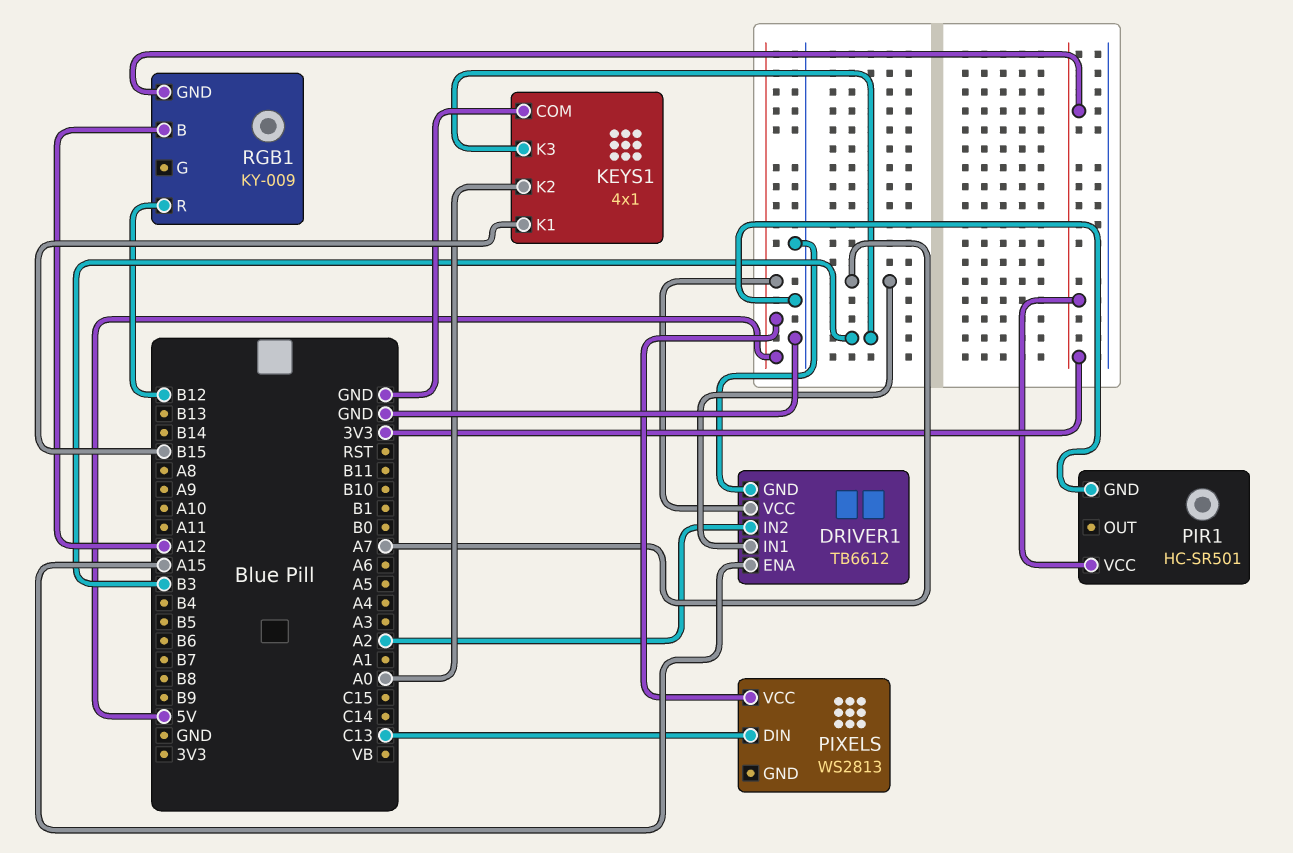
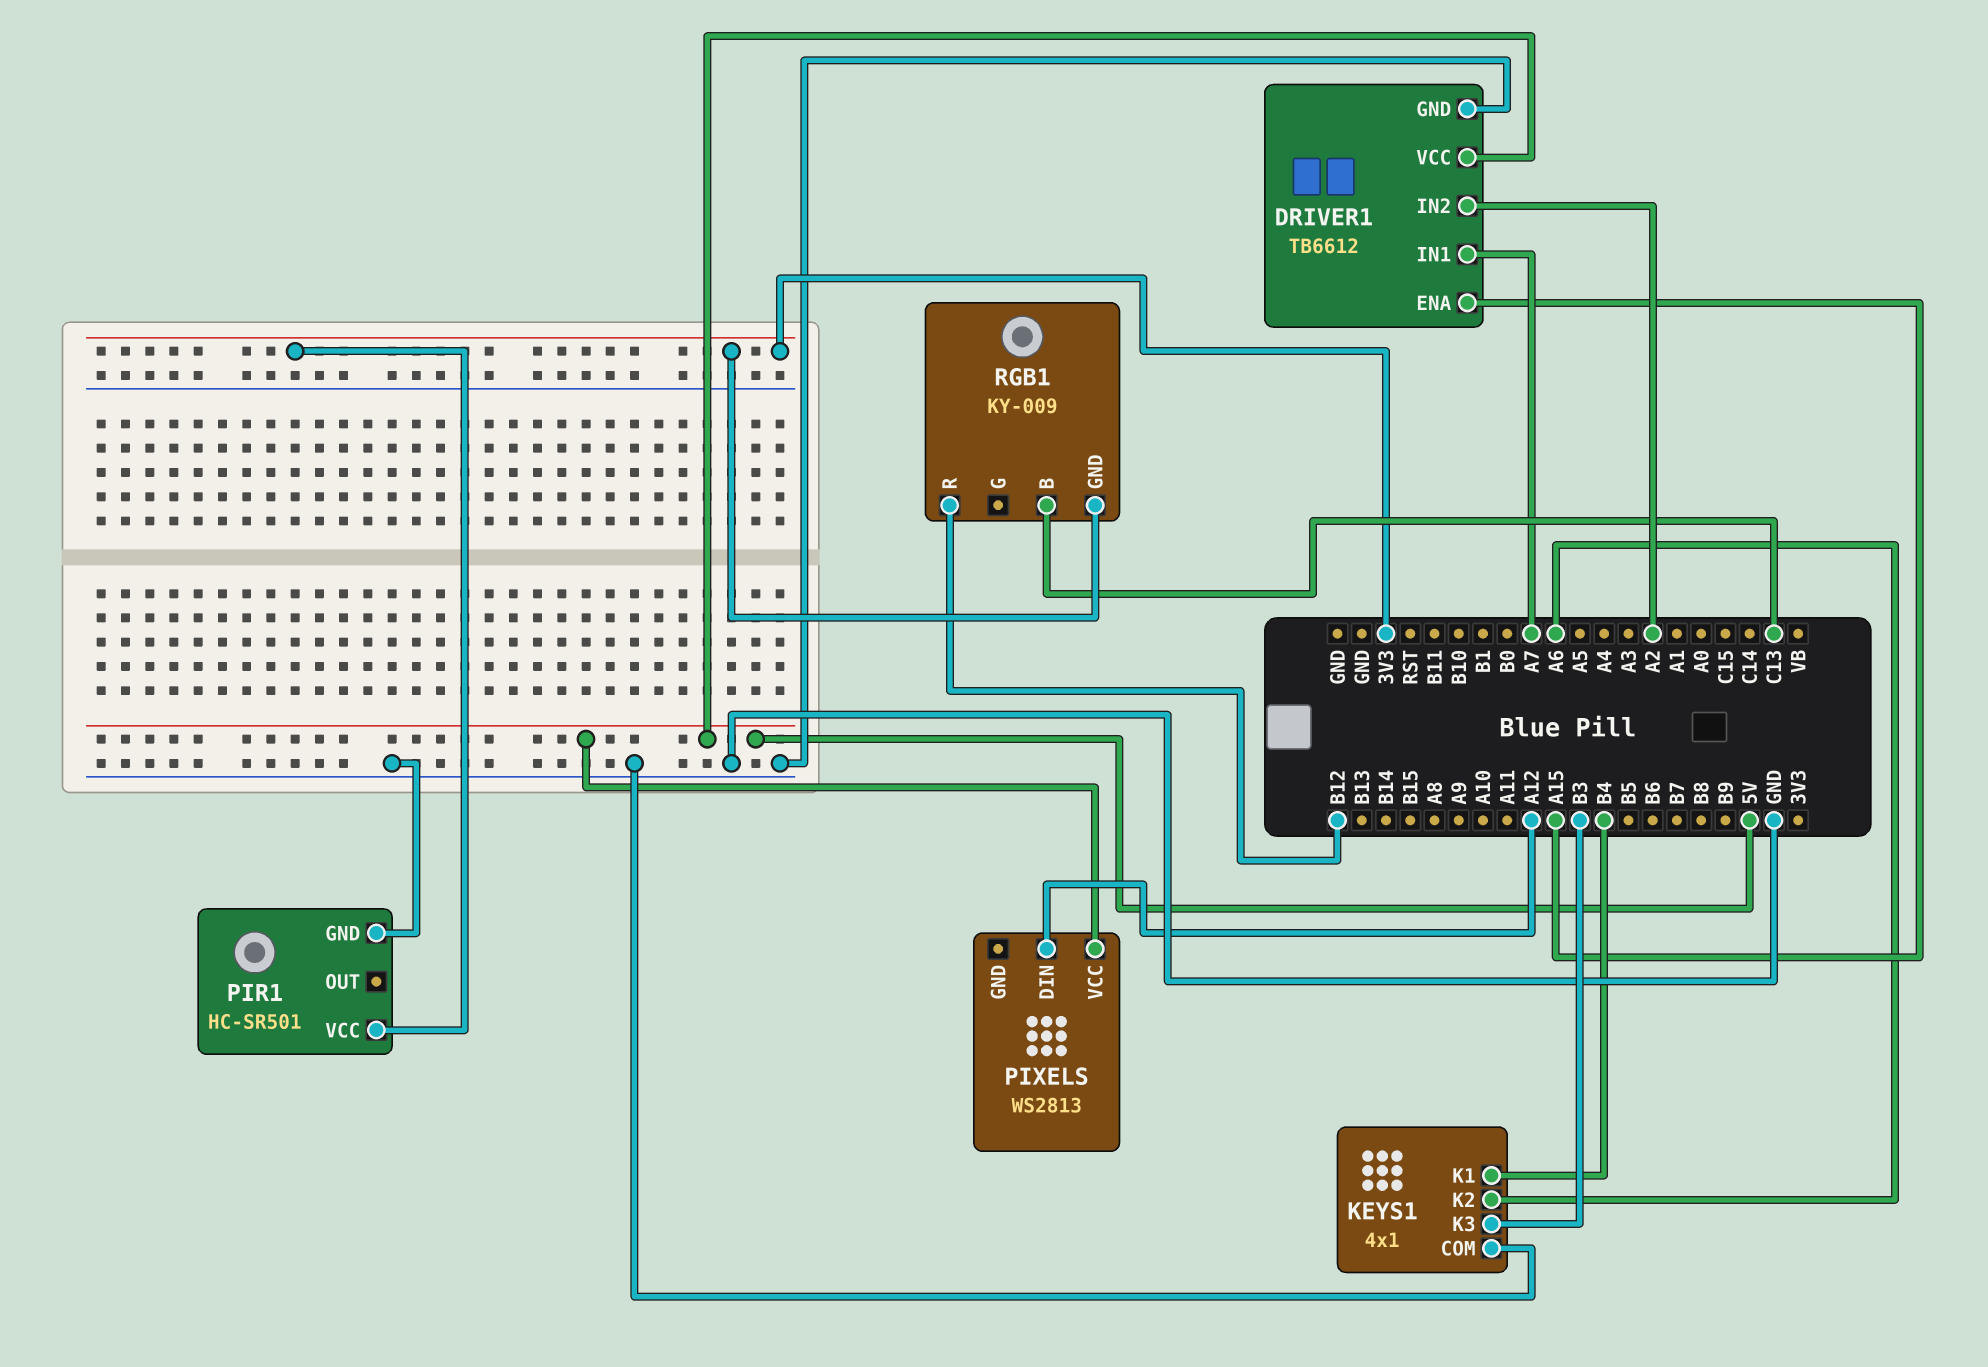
KEYS1 pin K1: B15 -> B4
KEYS1 pin K2: A0 -> A6
PIXELS pin DIN: C13 -> A12
RGB1 pin B: A12 -> C13

